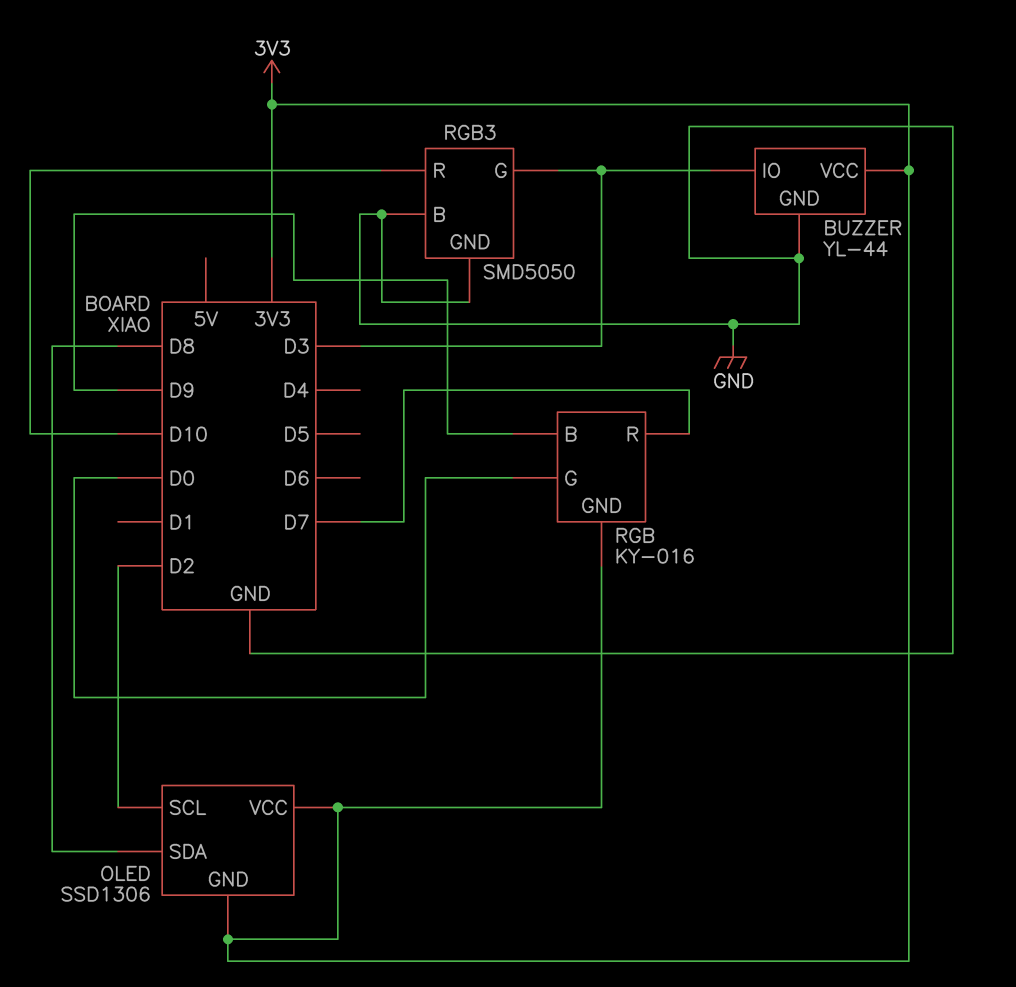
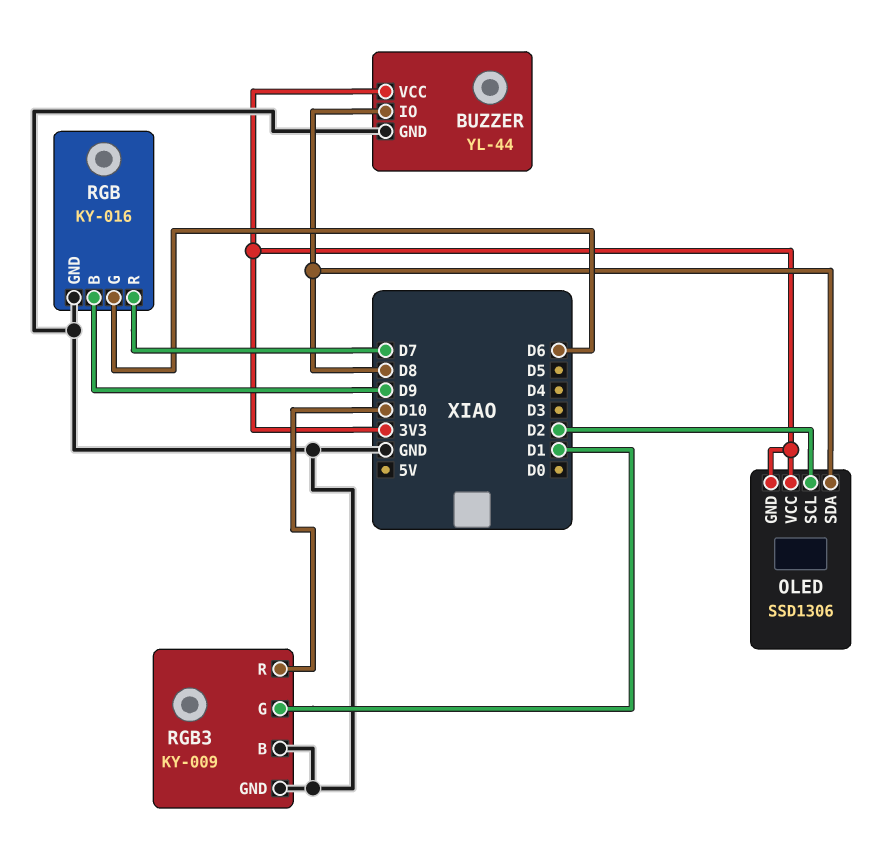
BUZZER pin IO: D3 -> D8
RGB pin G: D0 -> D6
RGB pin GND: 3V3 -> GND
RGB3: SMD5050 -> KY-009
RGB3 pin G: D3 -> D1

